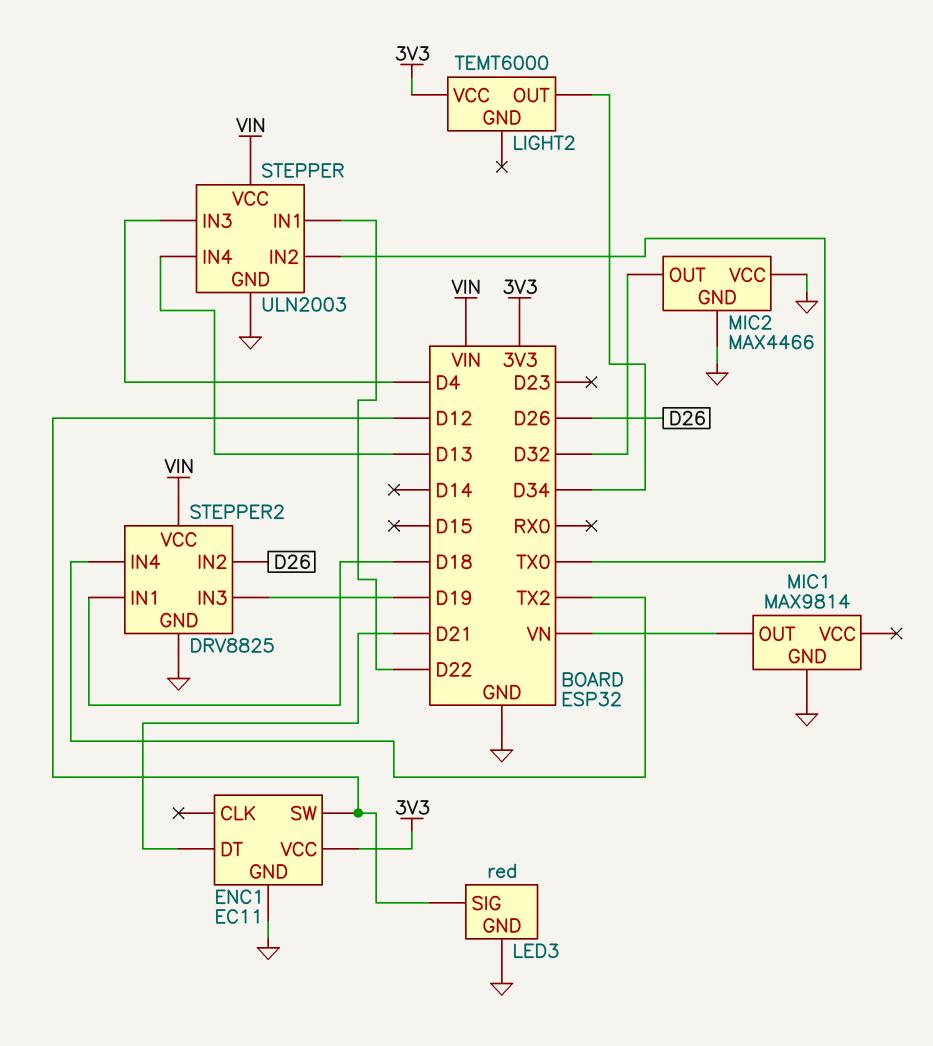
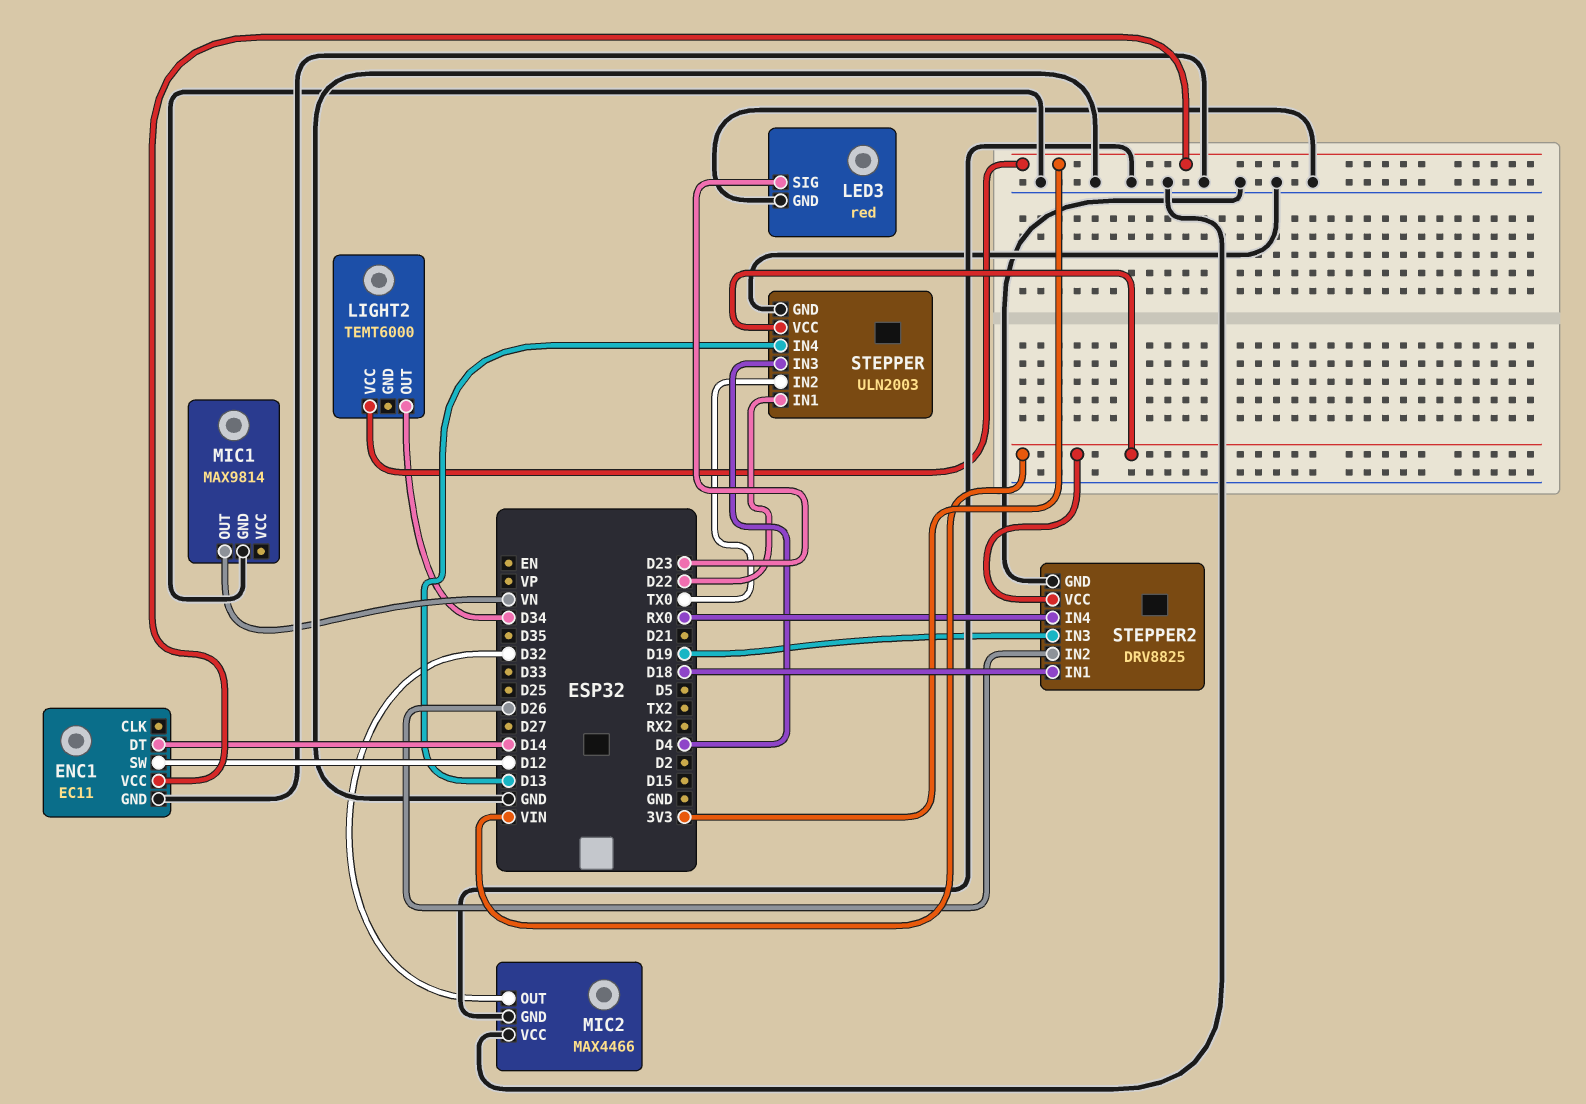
ENC1 pin DT: D21 -> D14
LED3 pin SIG: D12 -> D23
STEPPER2 pin IN4: TX2 -> RX0

